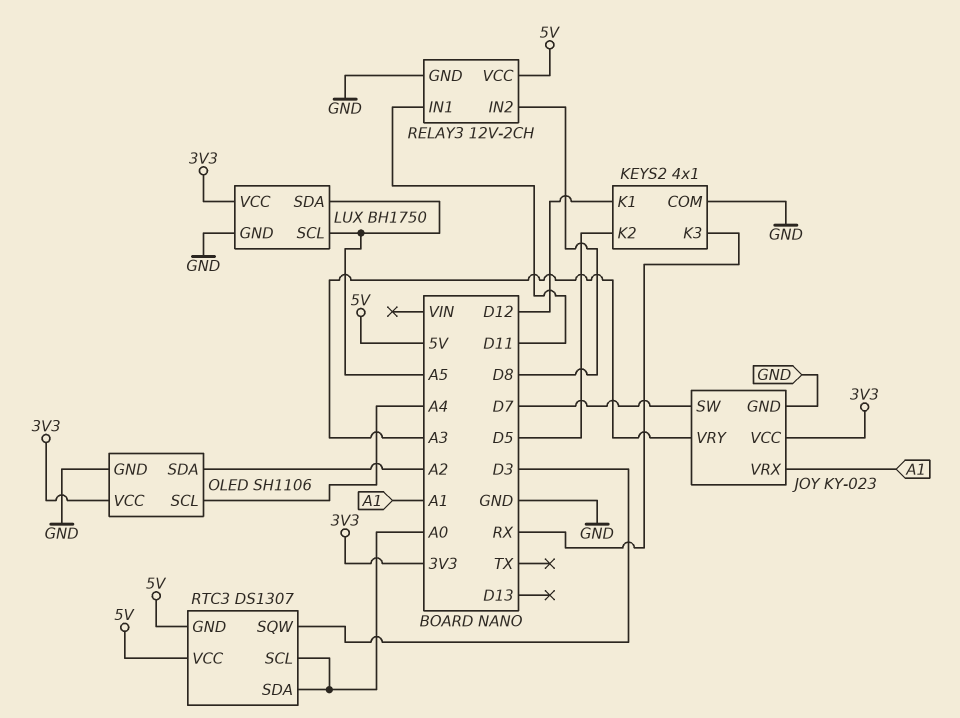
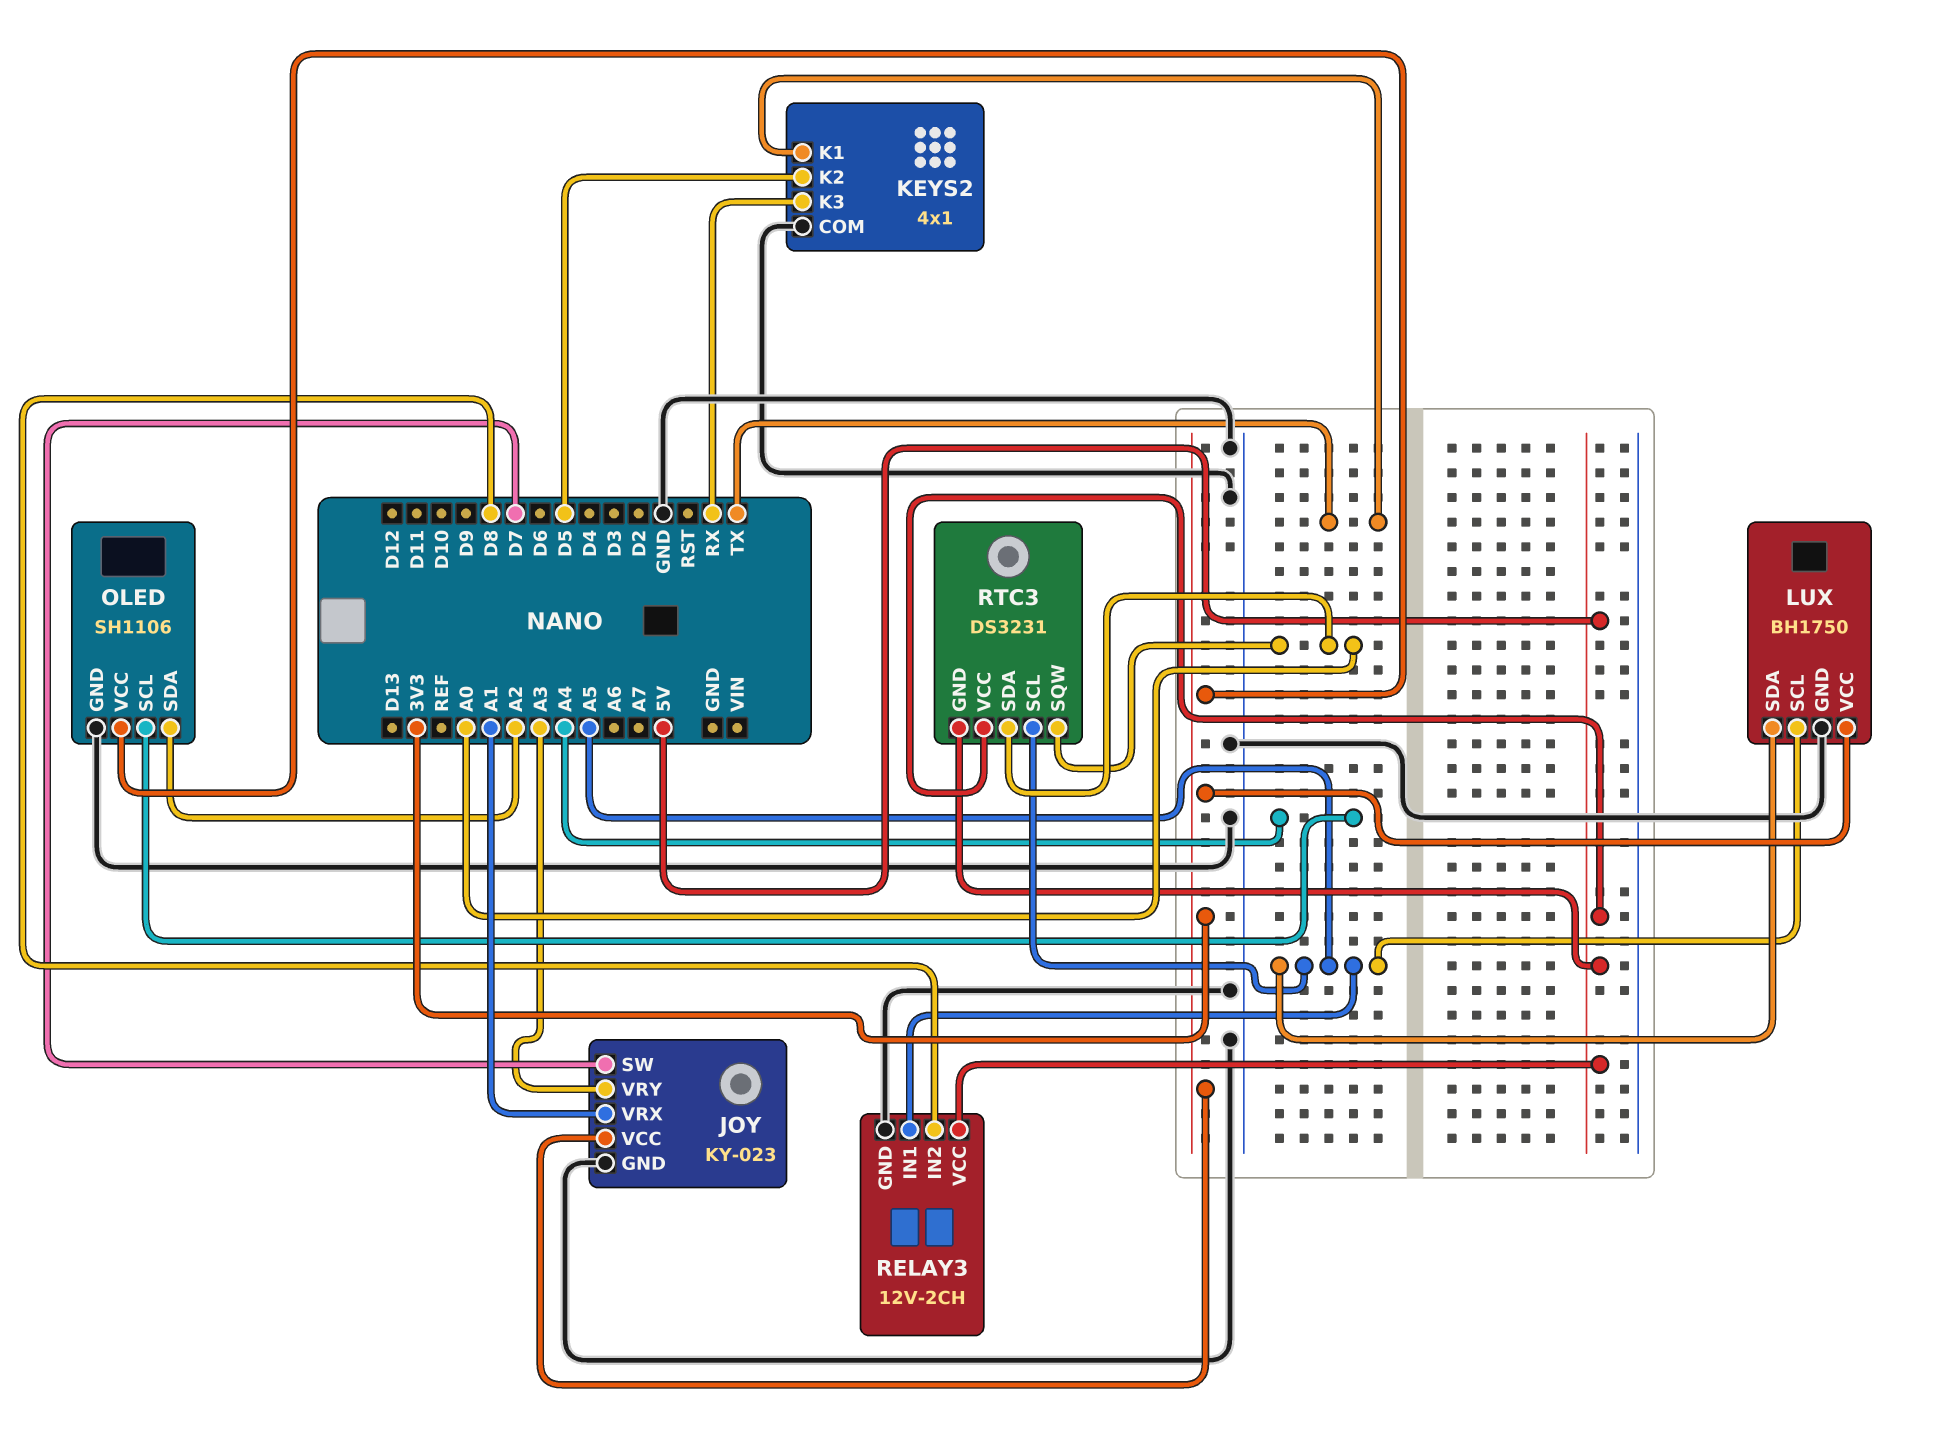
KEYS2 pin K1: D12 -> TX
RELAY3 pin IN1: D11 -> A5
RTC3: DS1307 -> DS3231
RTC3 pin SCL: A0 -> A5
RTC3 pin SQW: D3 -> A0

